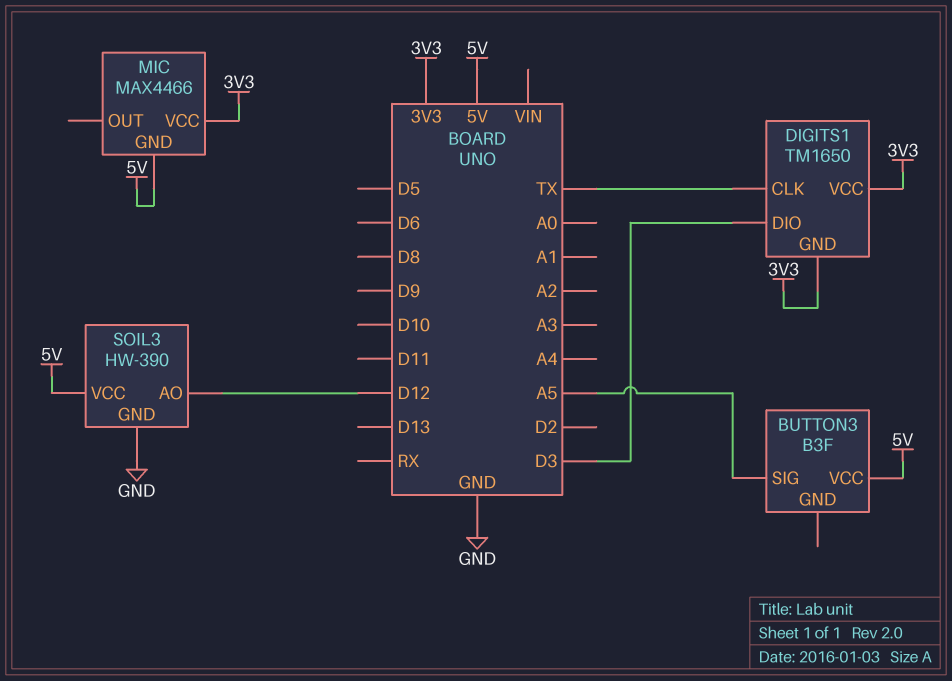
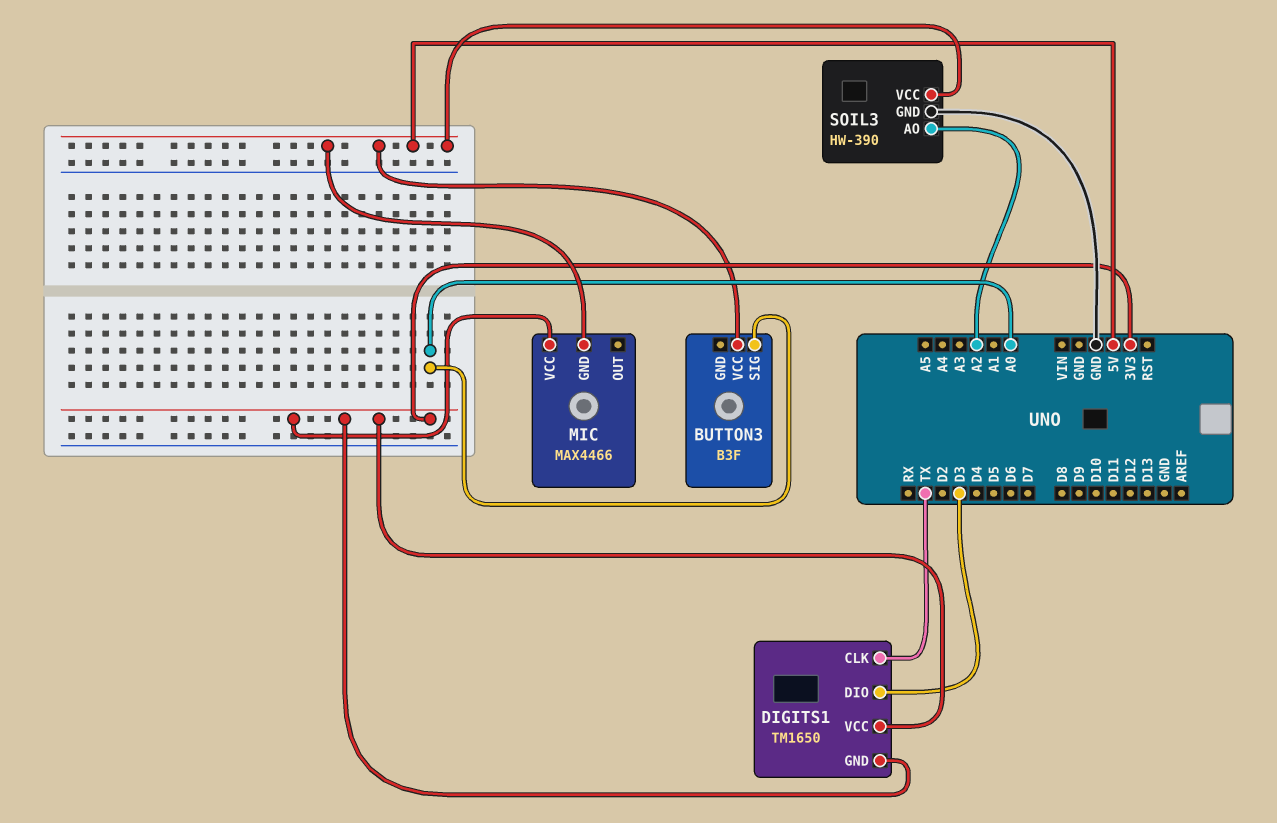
BUTTON3 pin SIG: A5 -> A0
SOIL3 pin AO: D12 -> A2

